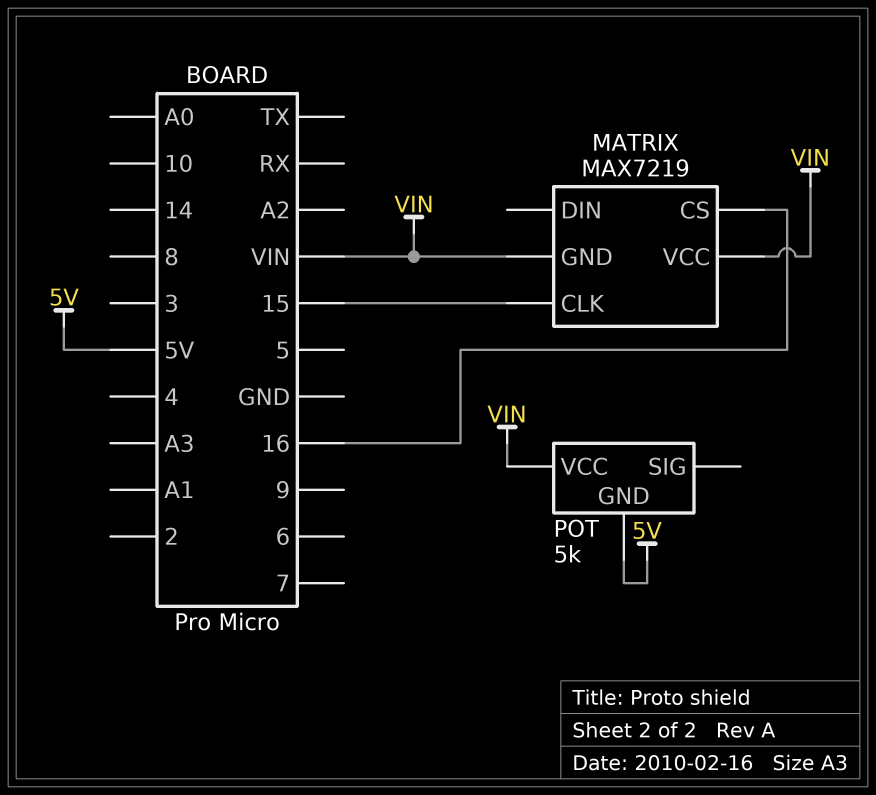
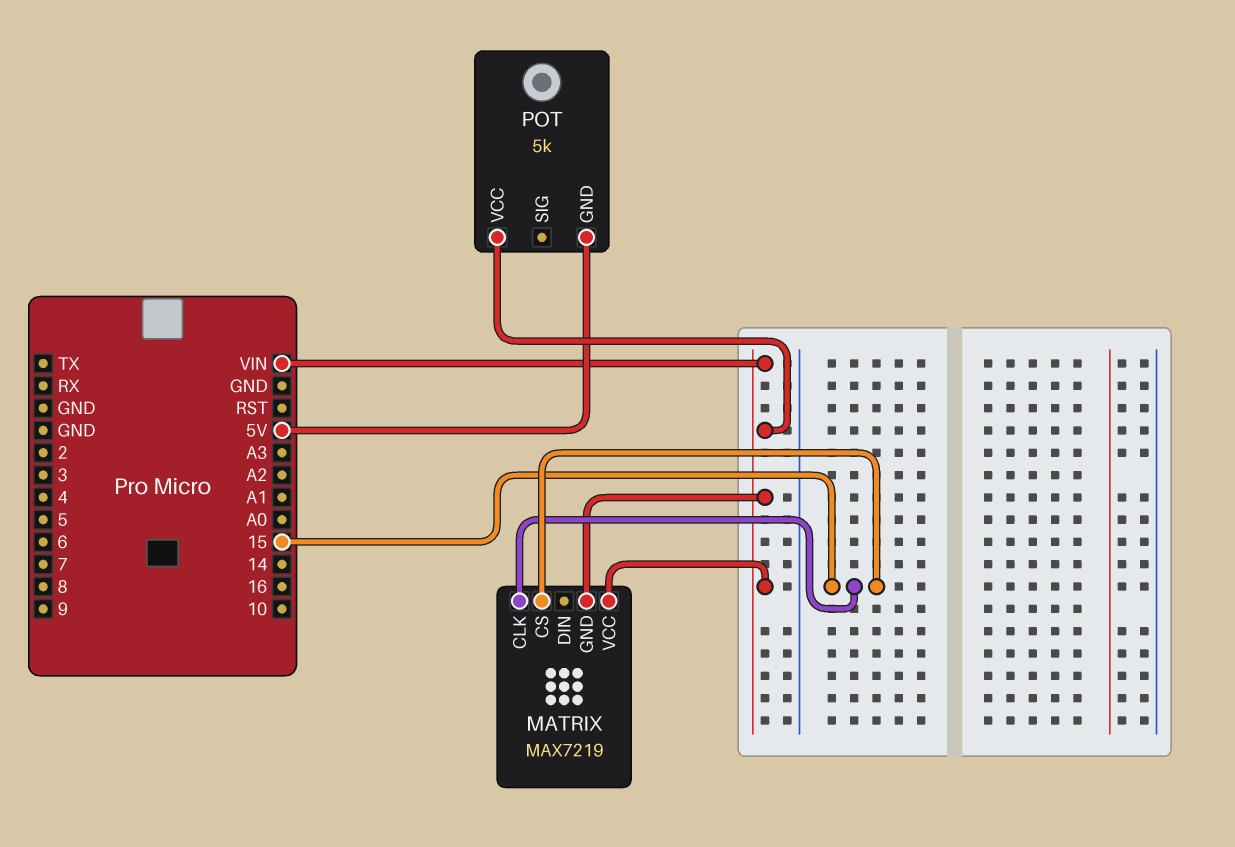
MATRIX pin CS: 16 -> 15

